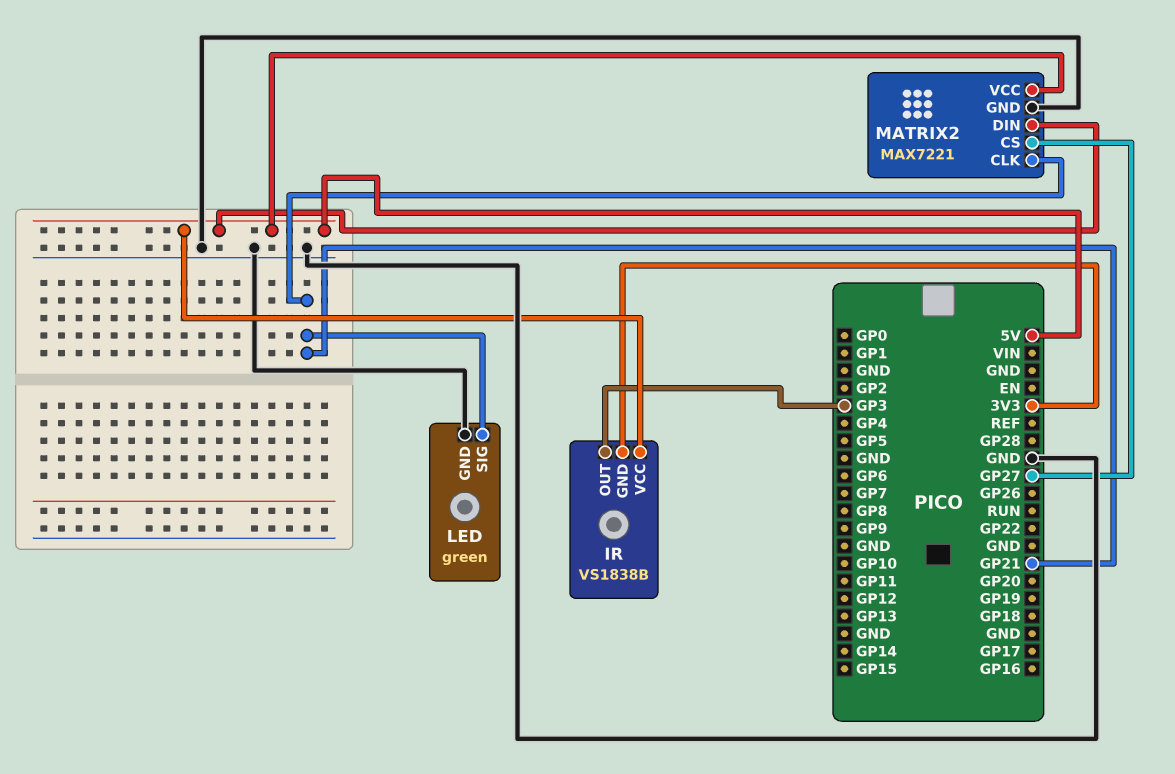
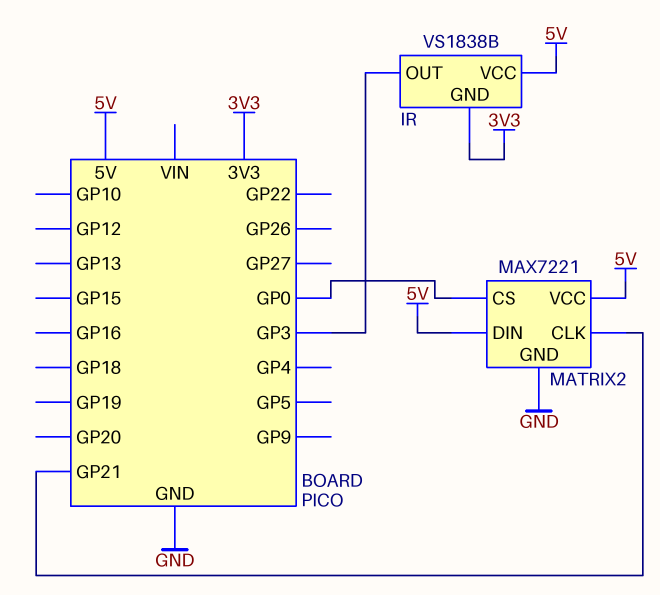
LED: green -> none
LED pin GND: GND -> none
LED pin SIG: GP21 -> none
MATRIX2 pin CS: GP27 -> GP0

